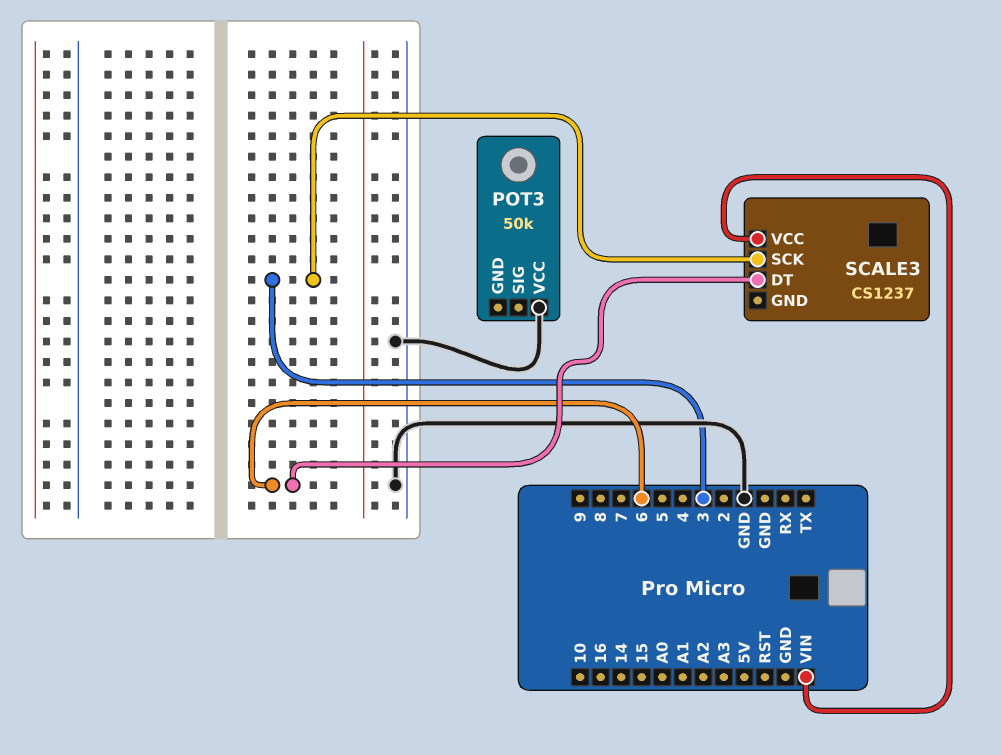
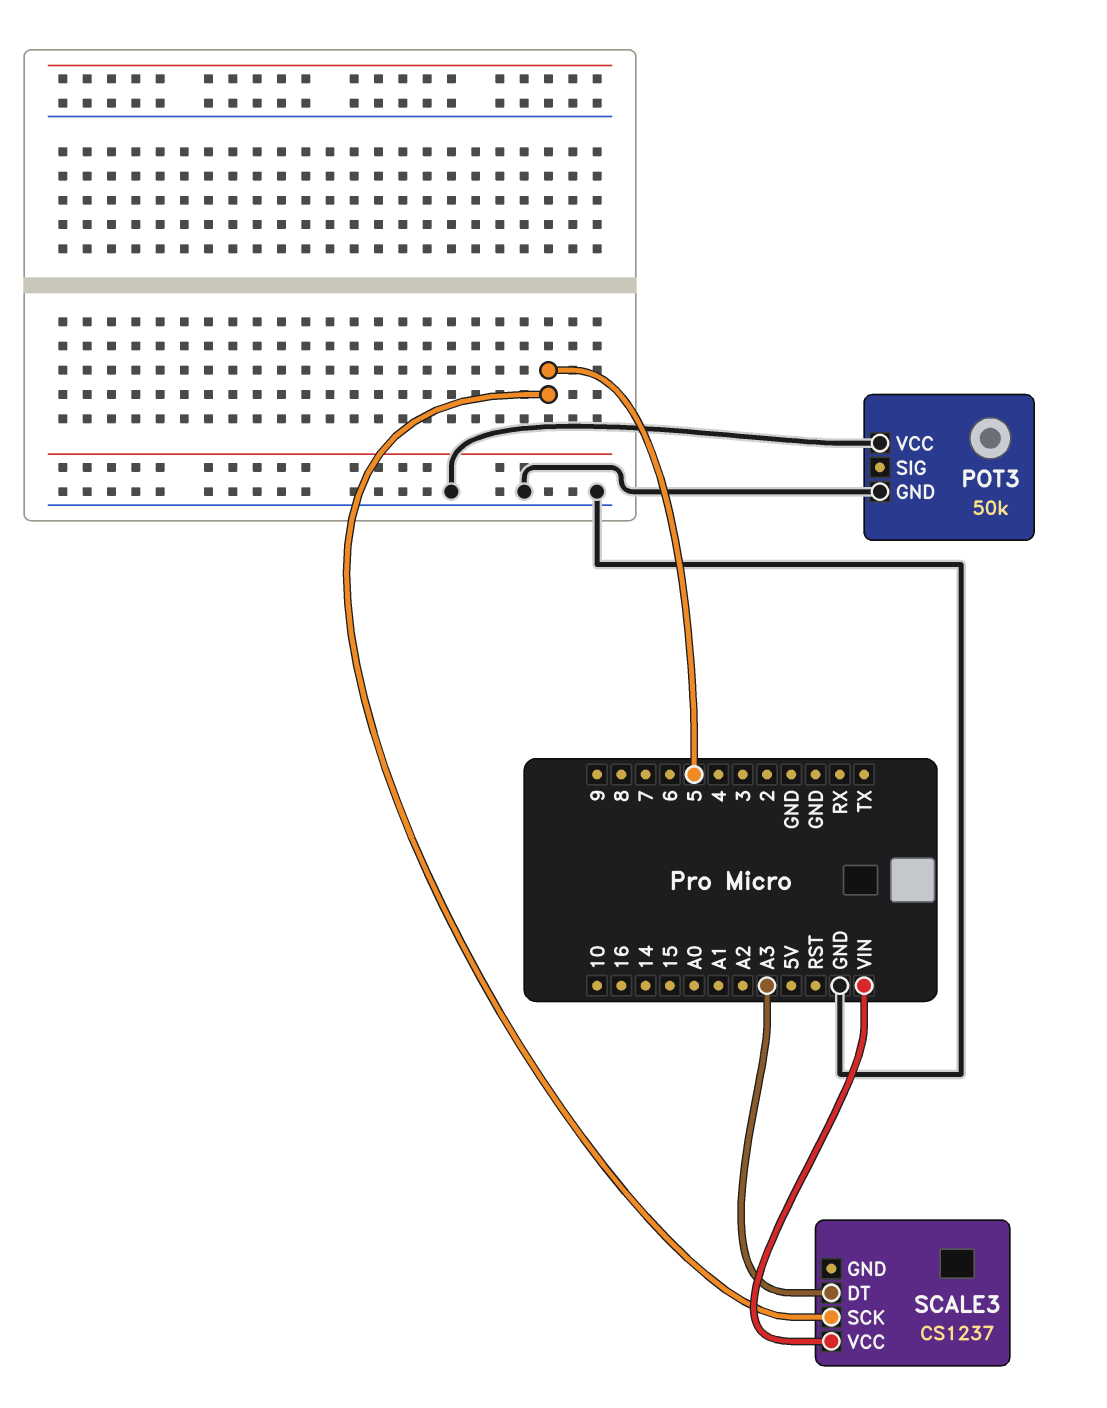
POT3 pin GND: none -> GND
SCALE3 pin DT: 6 -> A3
SCALE3 pin SCK: 3 -> 5

